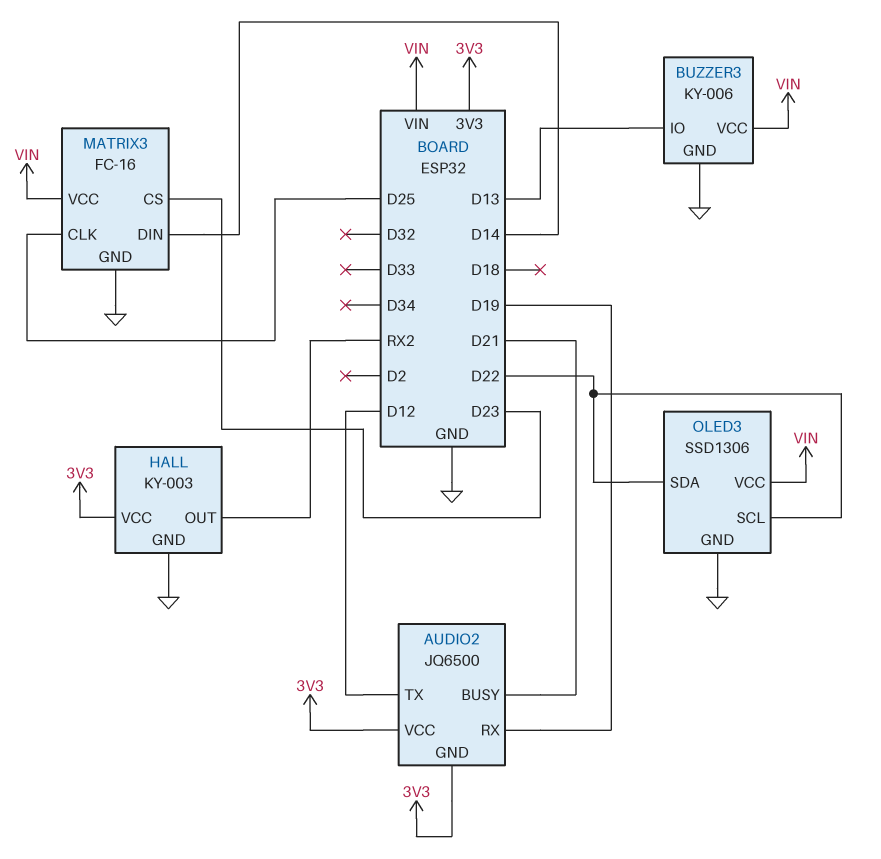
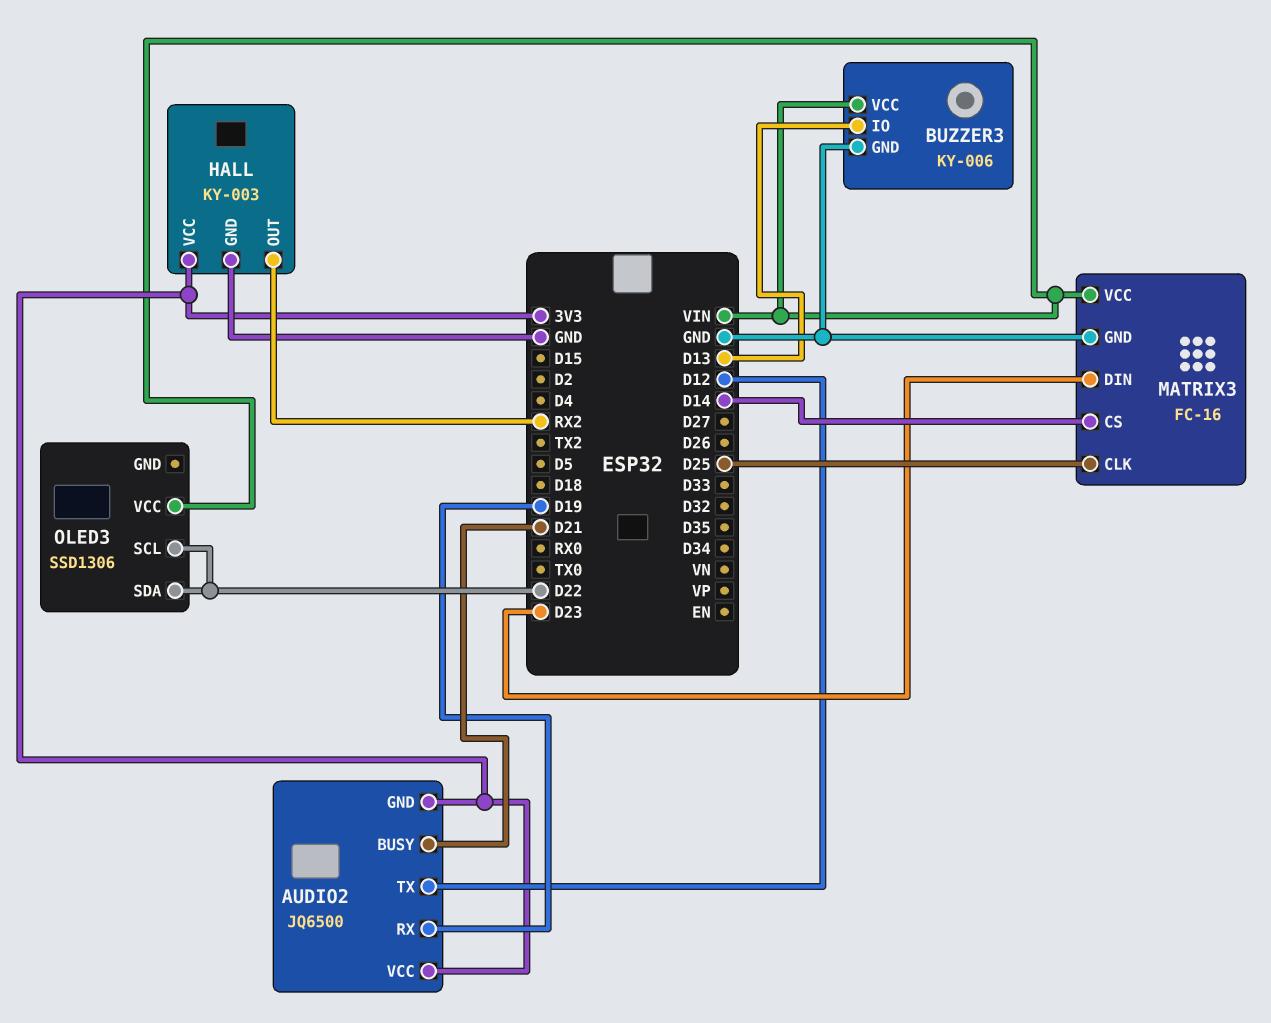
MATRIX3 pin CS: D23 -> D14
MATRIX3 pin DIN: D14 -> D23
OLED3 pin GND: GND -> none

